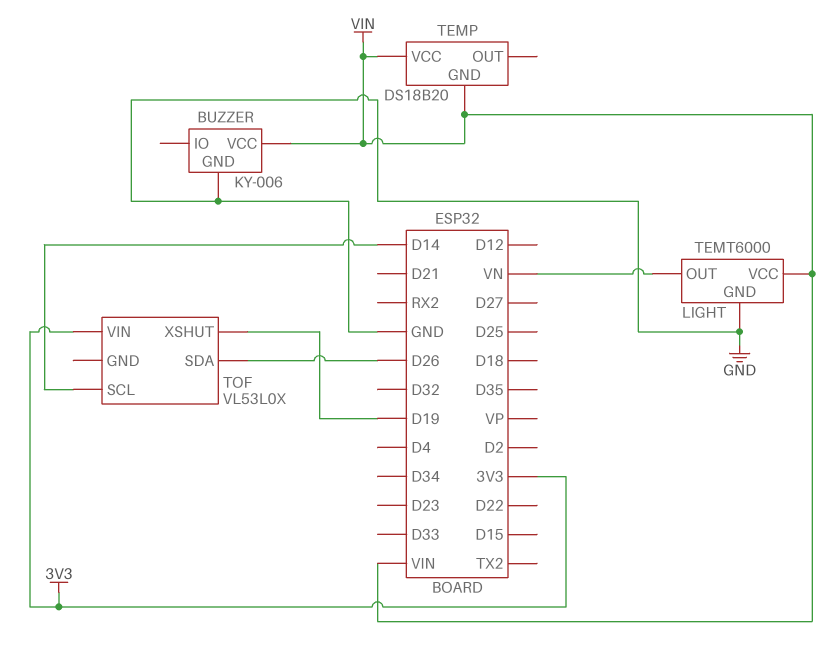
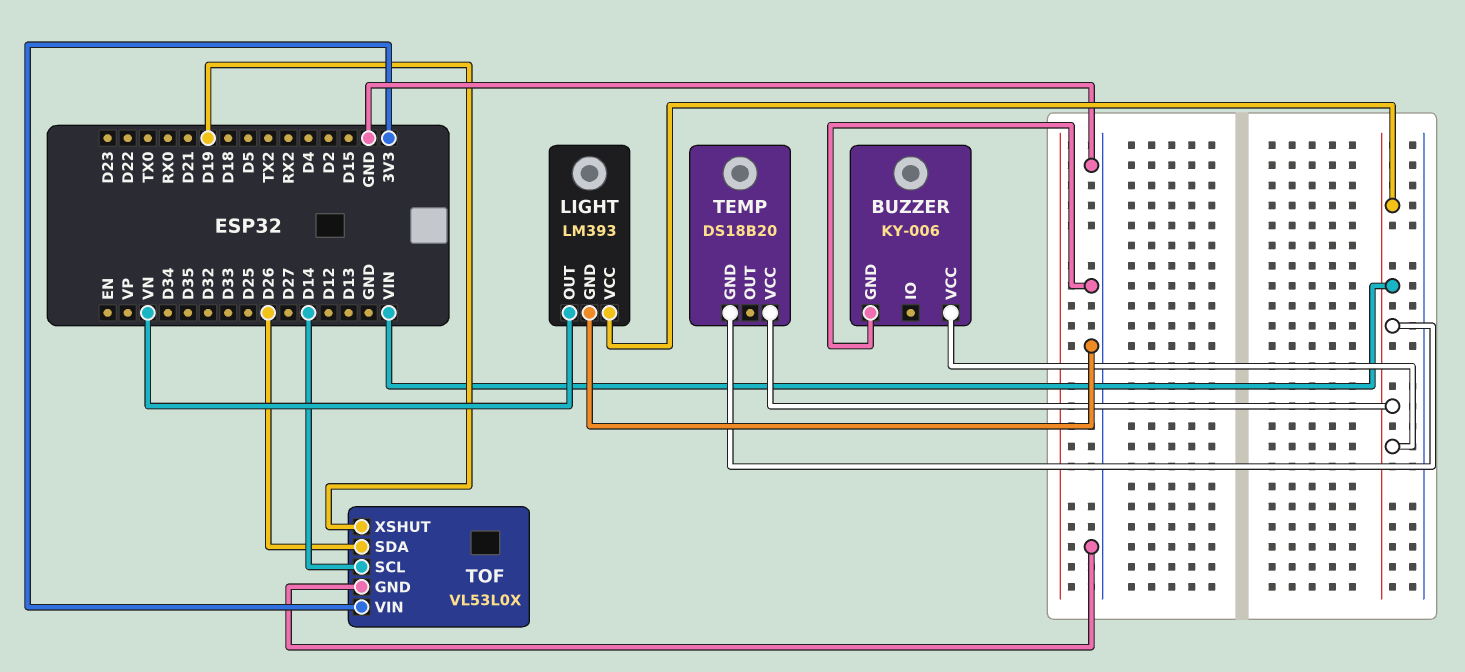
LIGHT: TEMT6000 -> LM393
TOF pin GND: none -> GND

